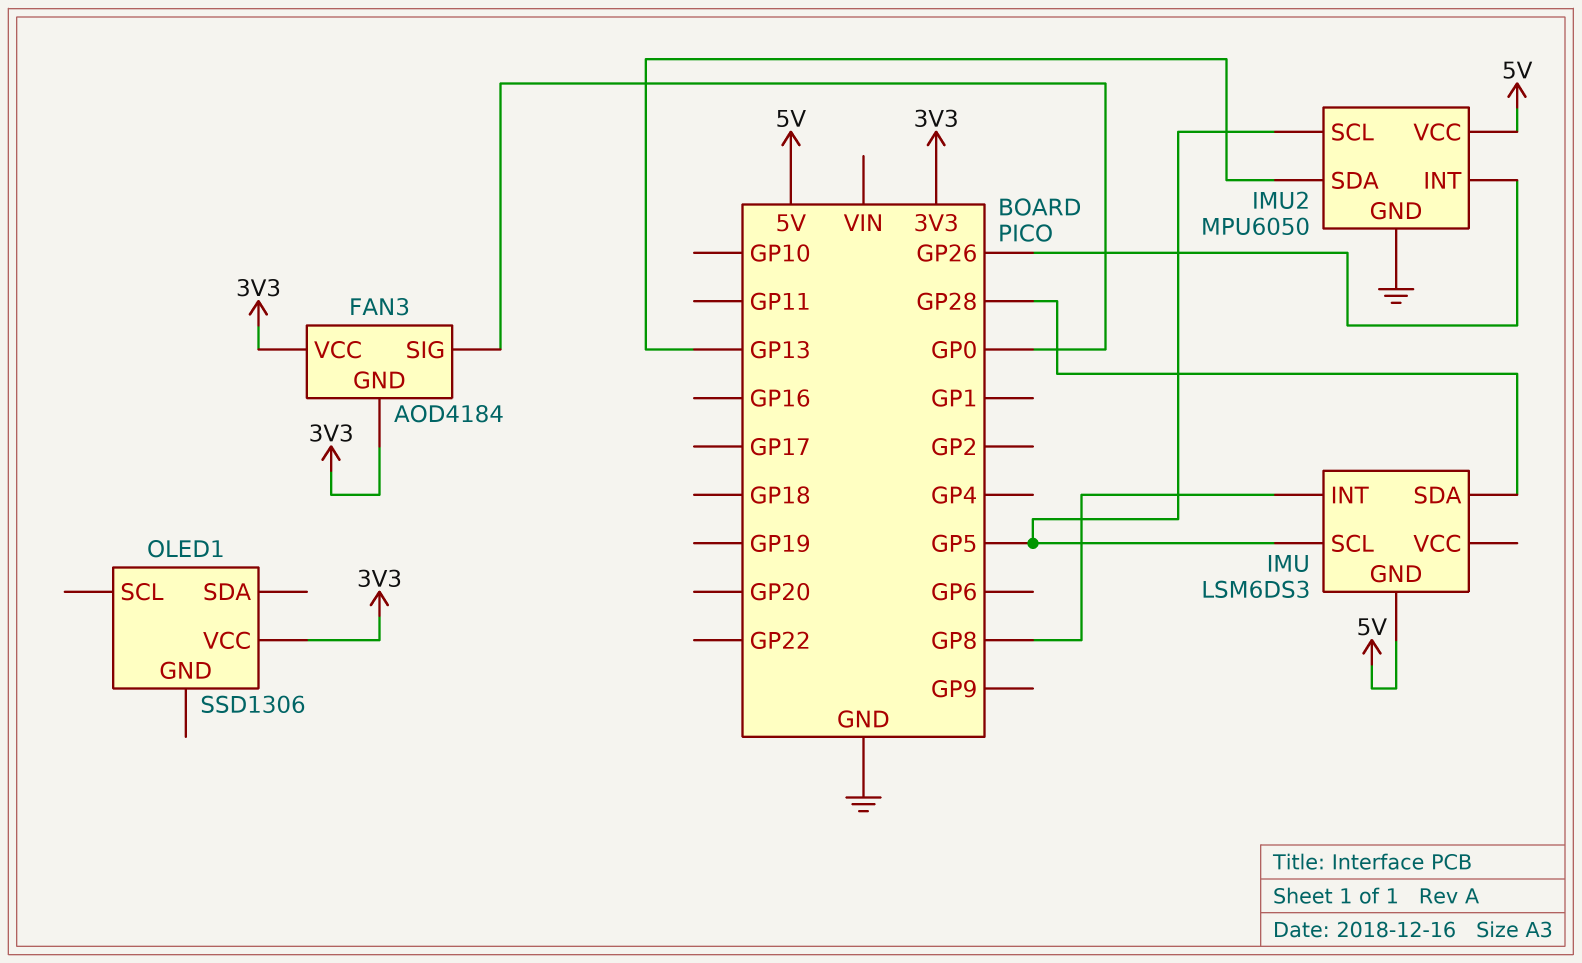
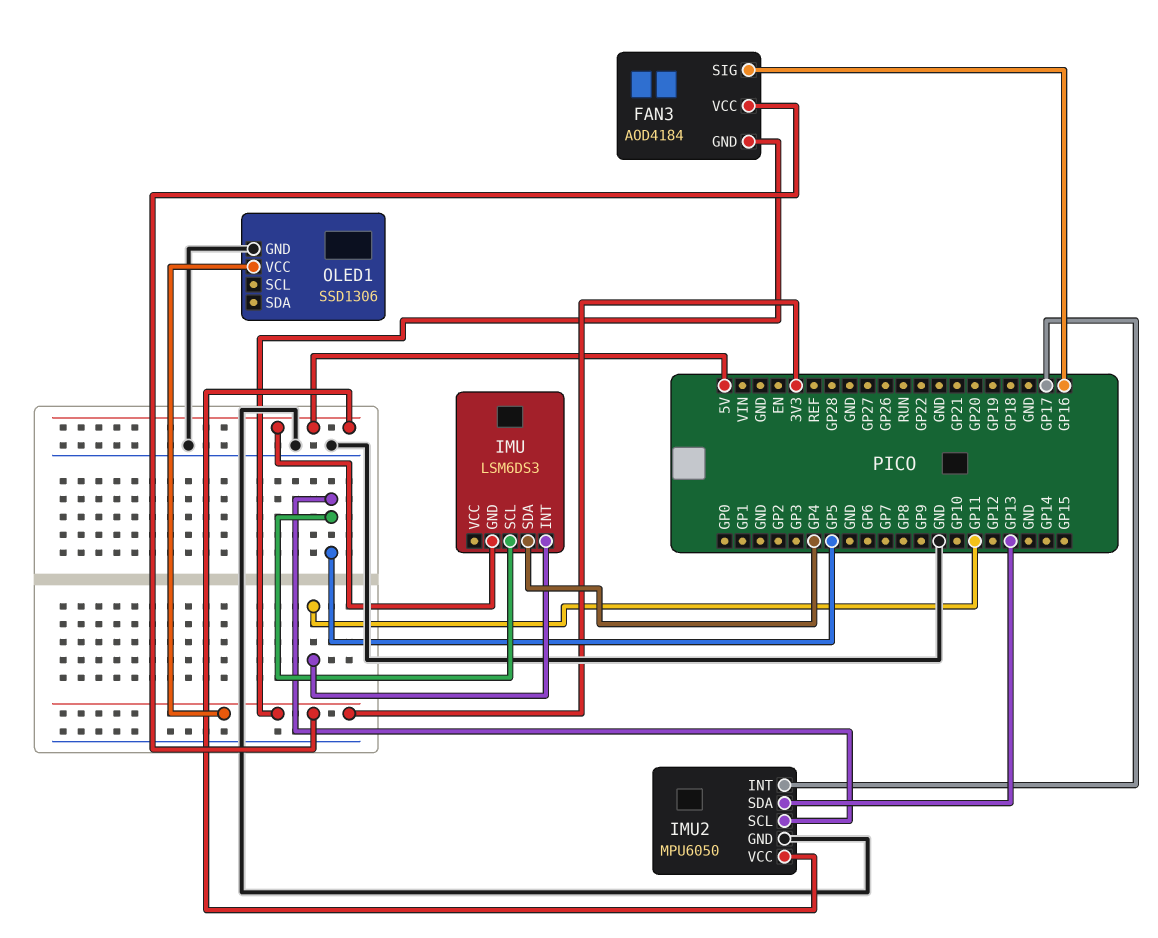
FAN3 pin SIG: GP0 -> GP16
IMU pin INT: GP8 -> GP11
IMU pin SDA: GP28 -> GP4
IMU2 pin INT: GP26 -> GP17
OLED1 pin GND: none -> GND

